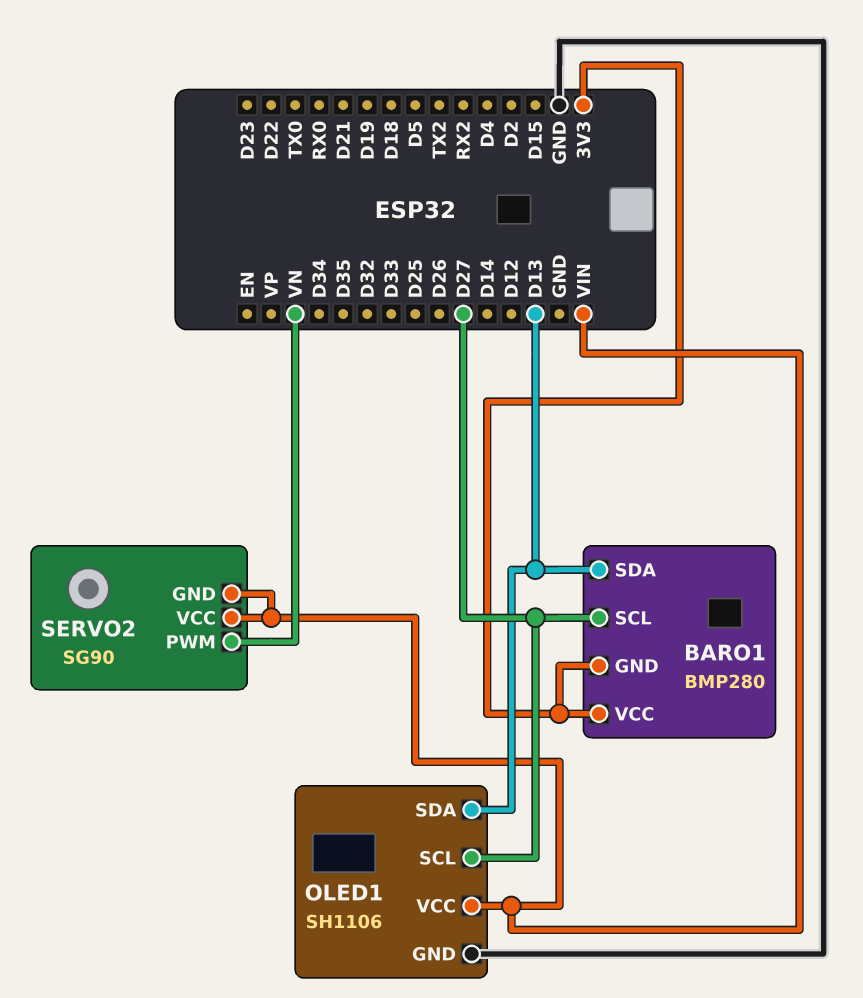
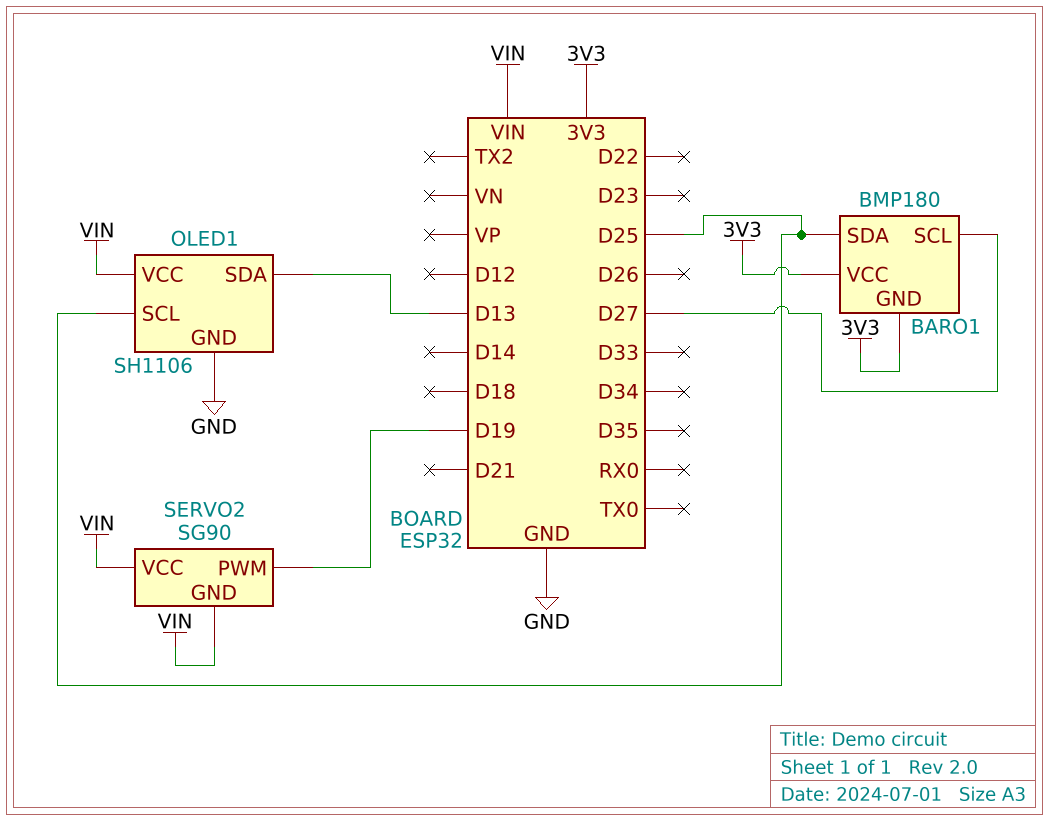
BARO1: BMP280 -> BMP180
BARO1 pin SDA: D13 -> D25
OLED1 pin SCL: D27 -> D25
SERVO2 pin PWM: VN -> D19

